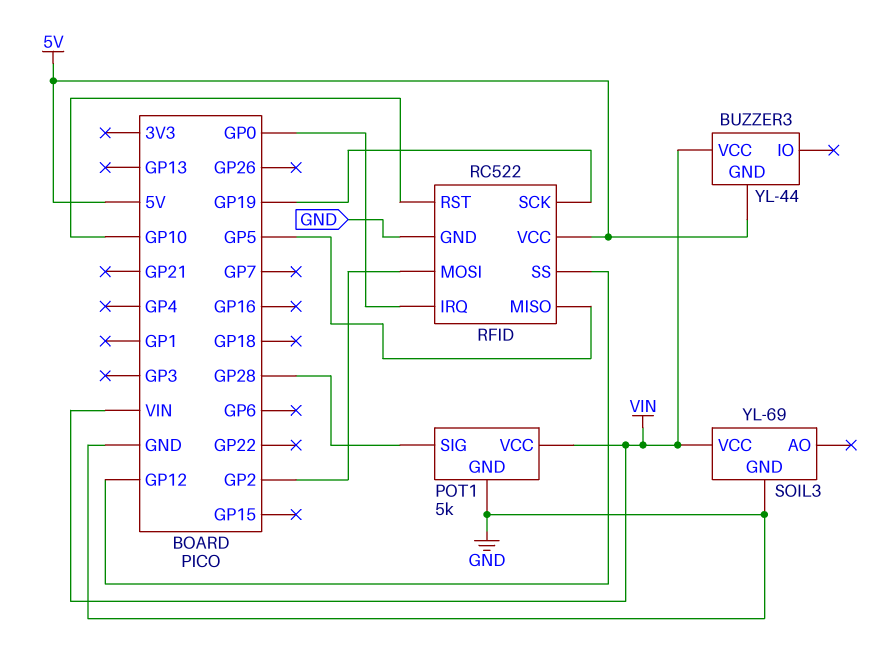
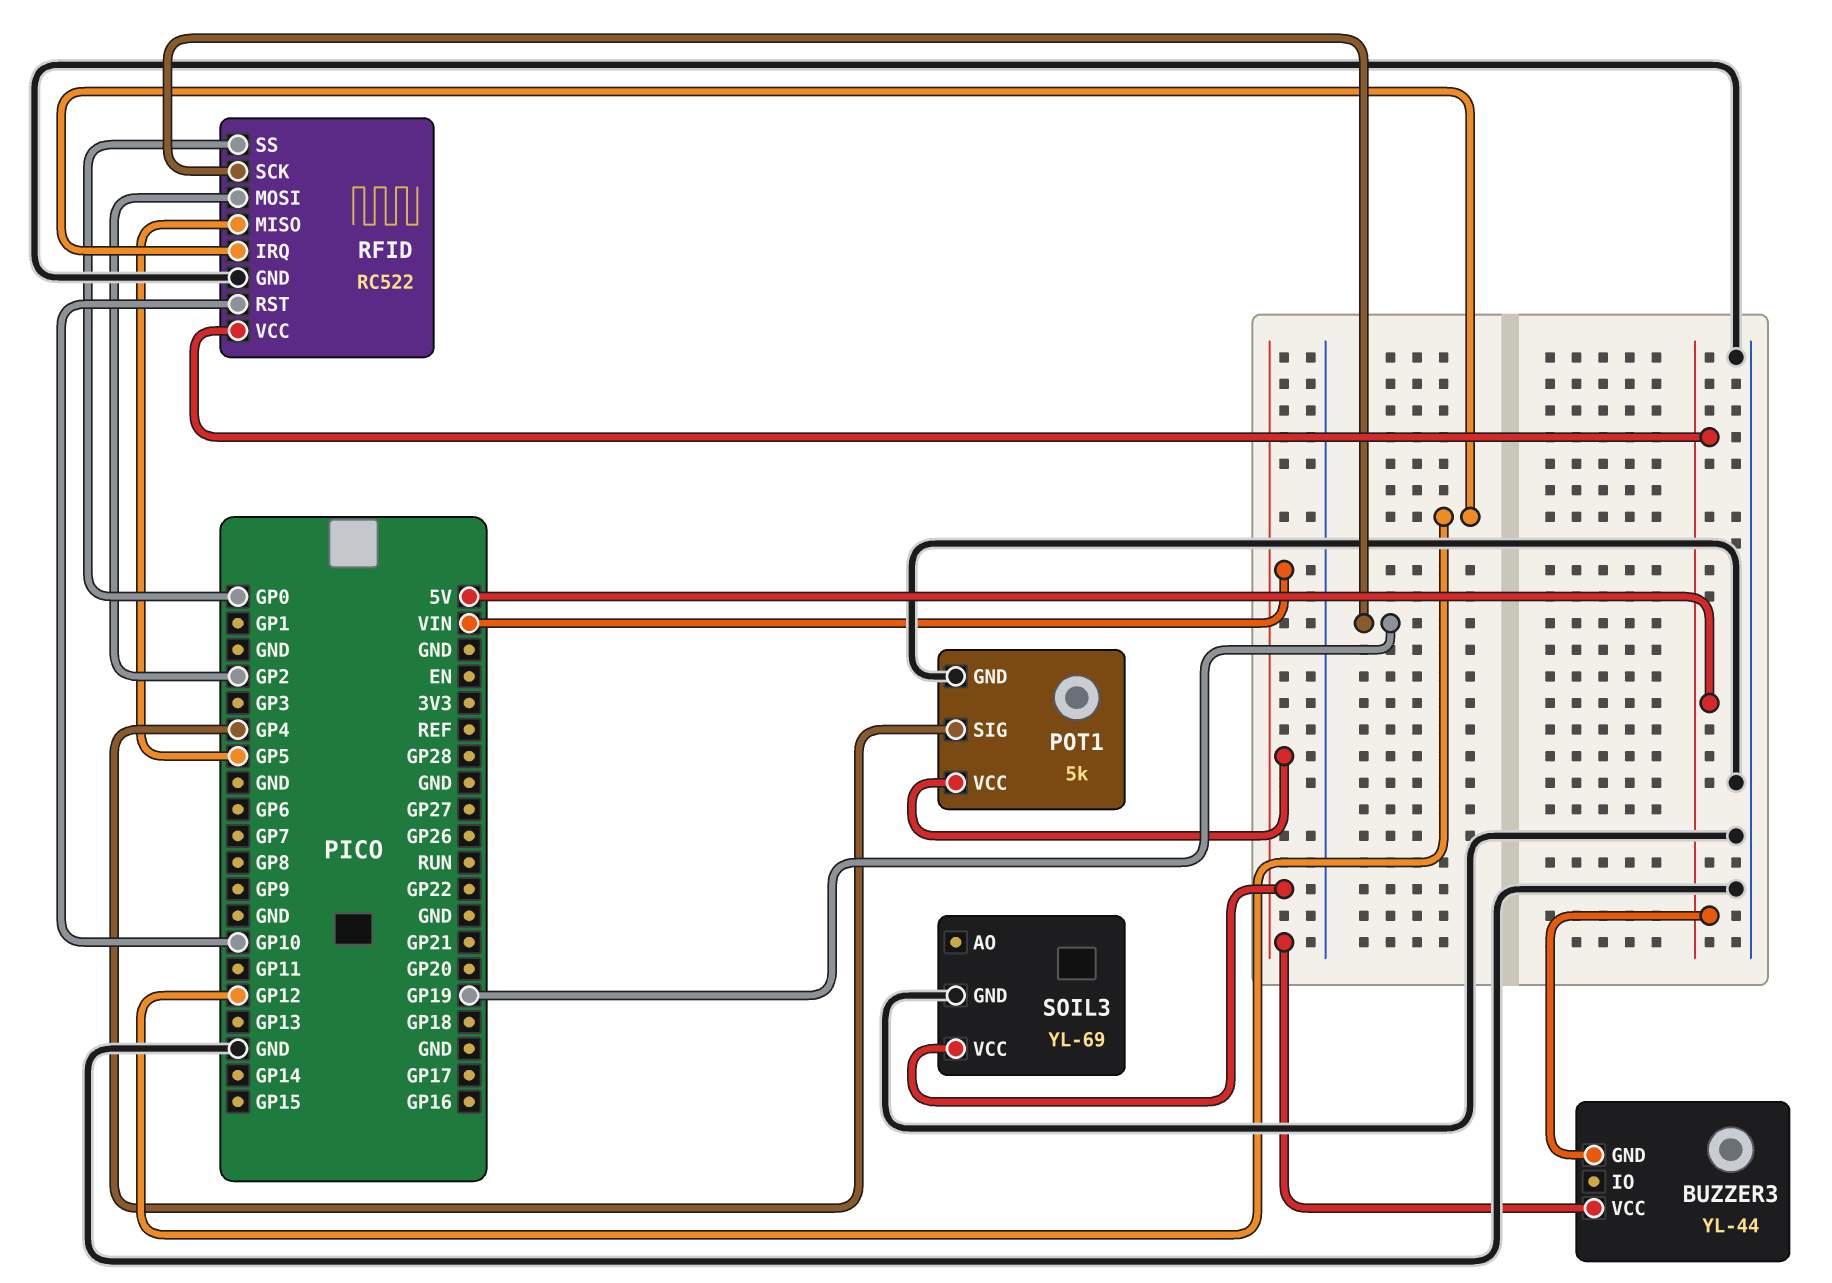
POT1 pin SIG: GP28 -> GP4
RFID pin IRQ: GP0 -> GP12
RFID pin SS: GP12 -> GP0

